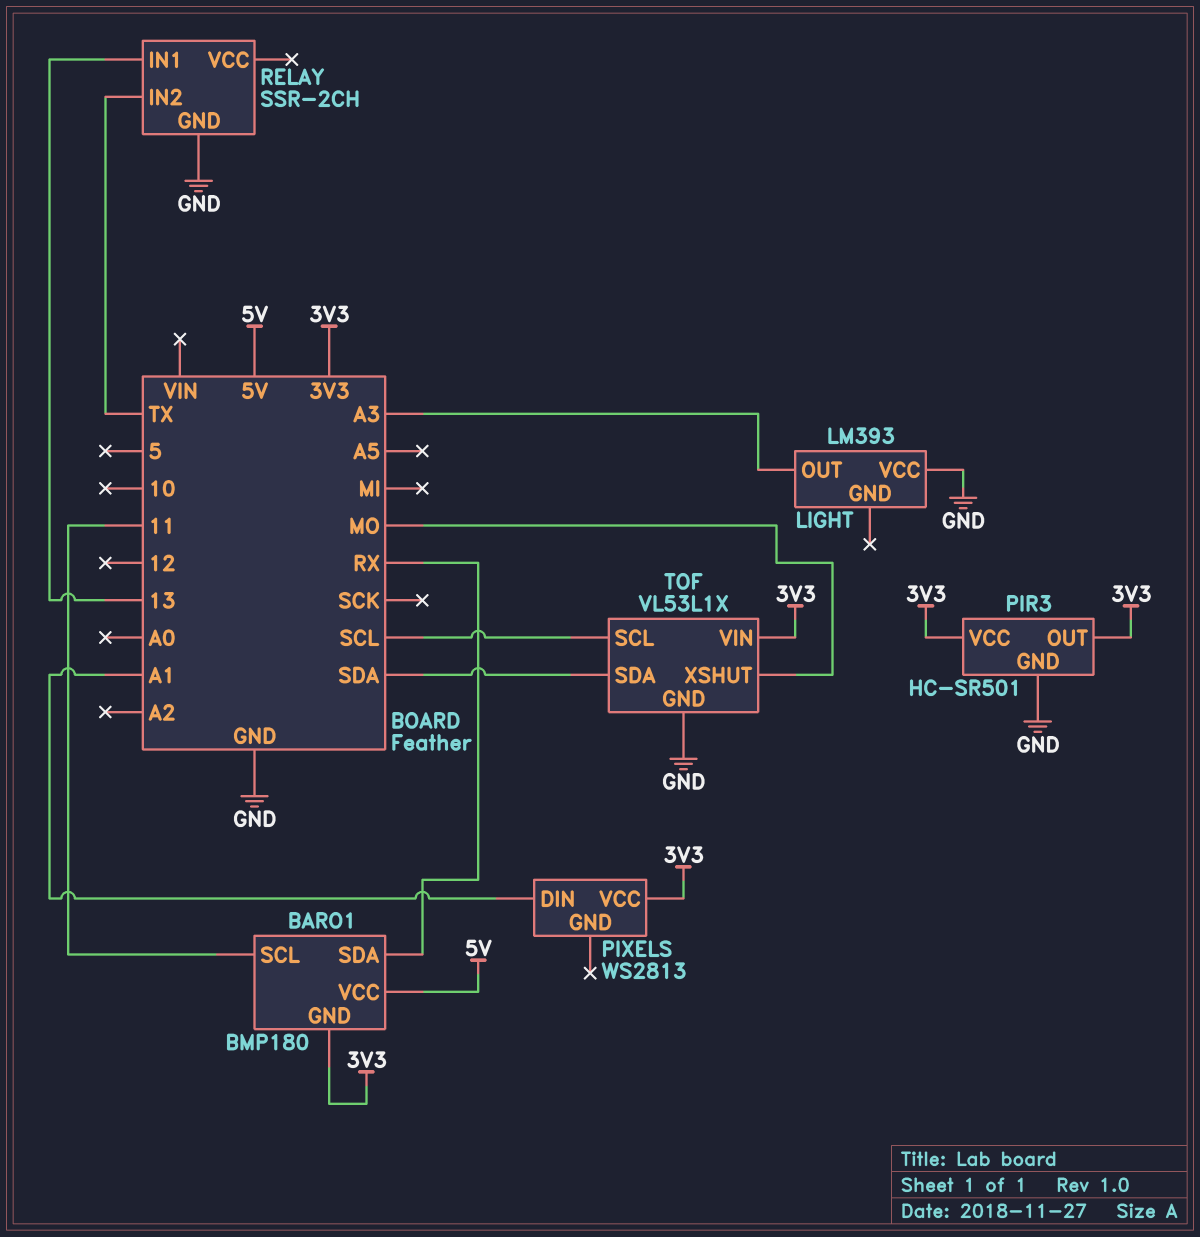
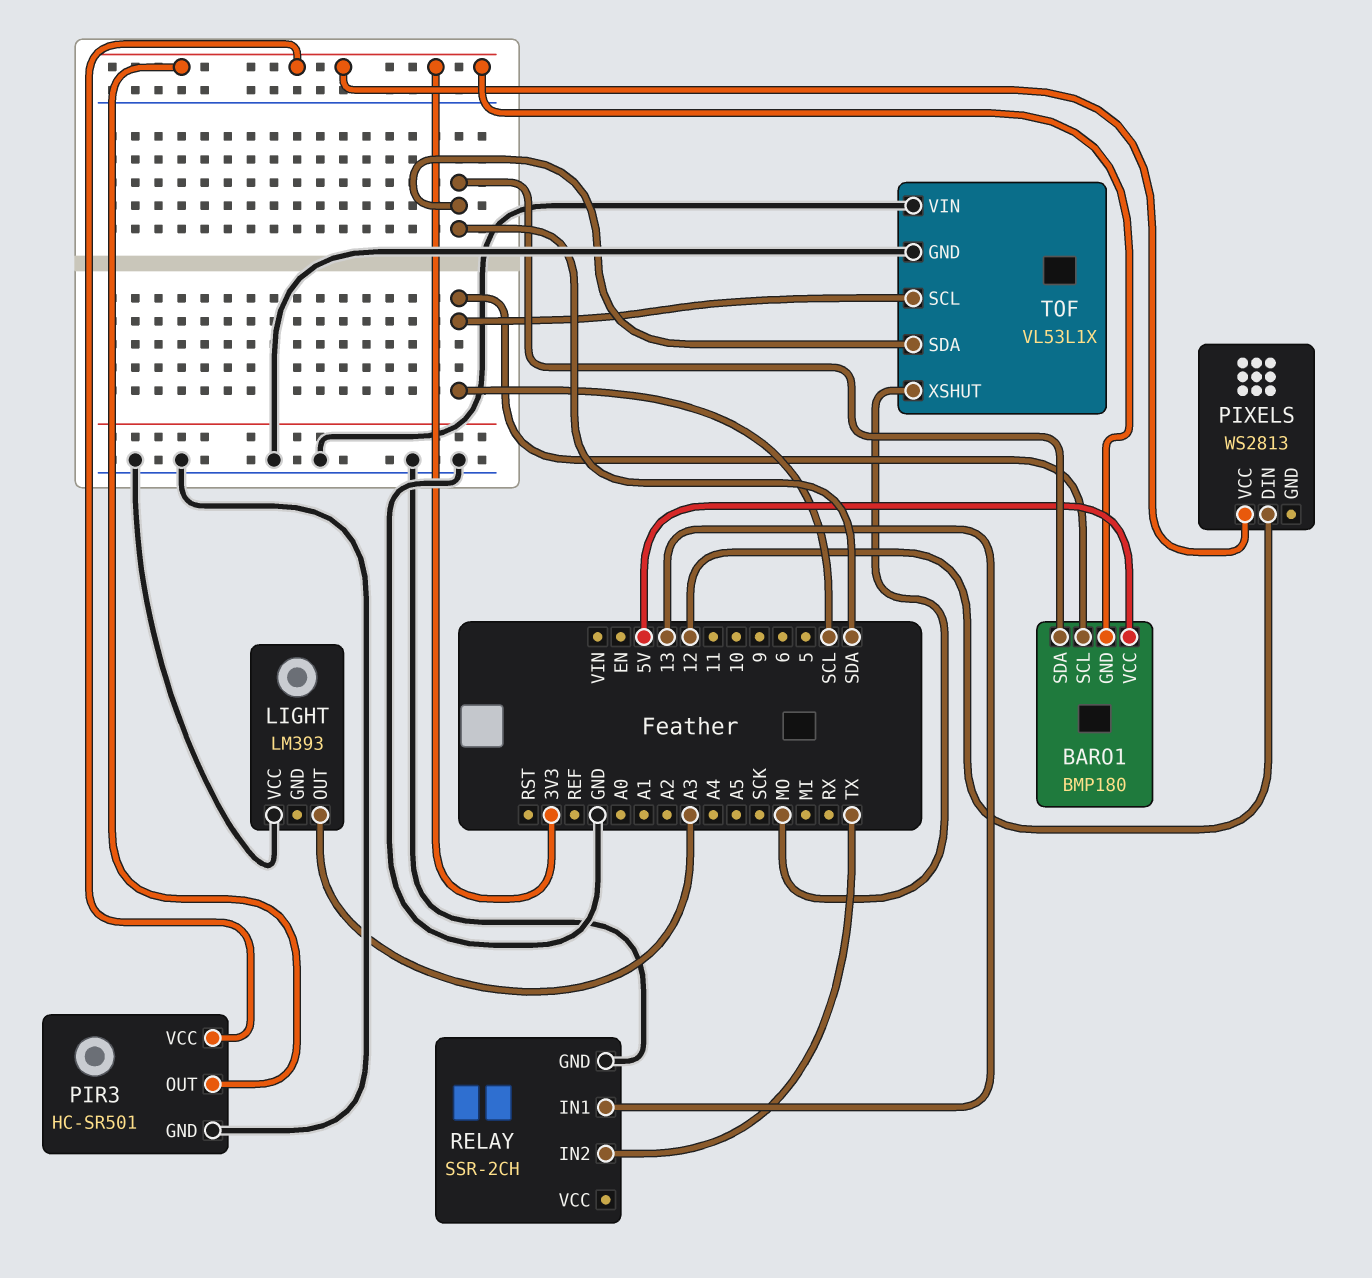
BARO1 pin SCL: 11 -> SCL
BARO1 pin SDA: RX -> SDA
PIXELS pin DIN: A1 -> 12
TOF pin VIN: 3V3 -> GND

